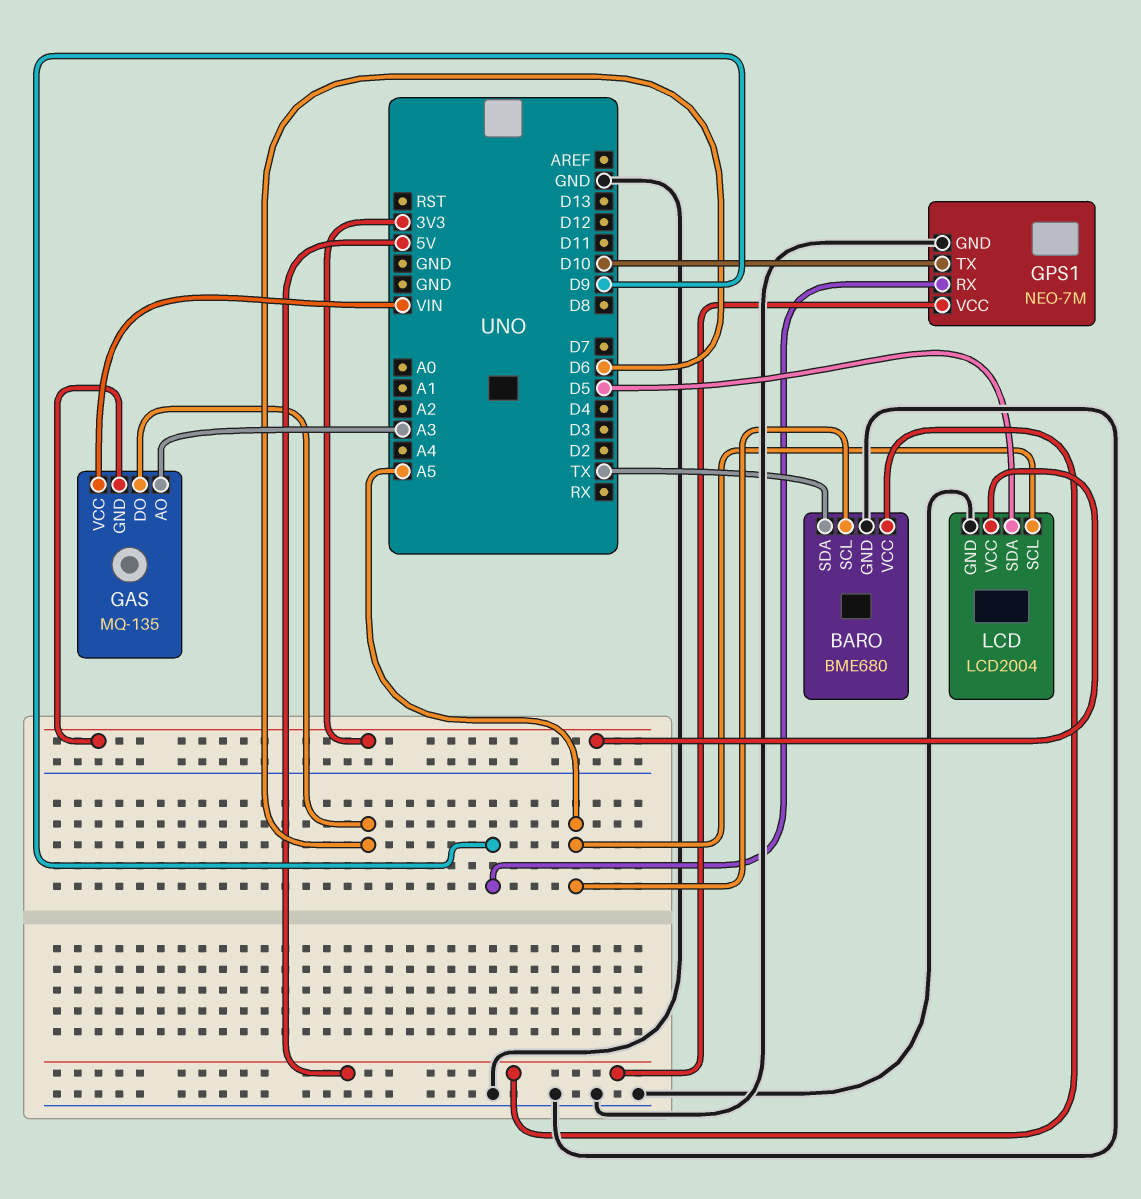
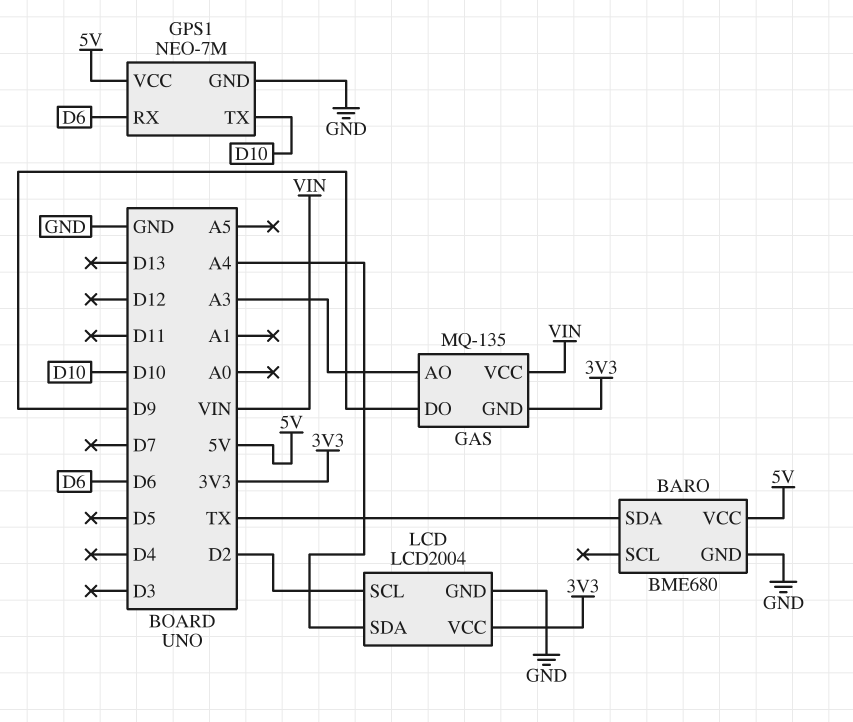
BARO pin SCL: A5 -> none
GAS pin DO: D6 -> D9
GPS1 pin RX: D9 -> D6
LCD pin SCL: A5 -> D2
LCD pin SDA: D5 -> A4

